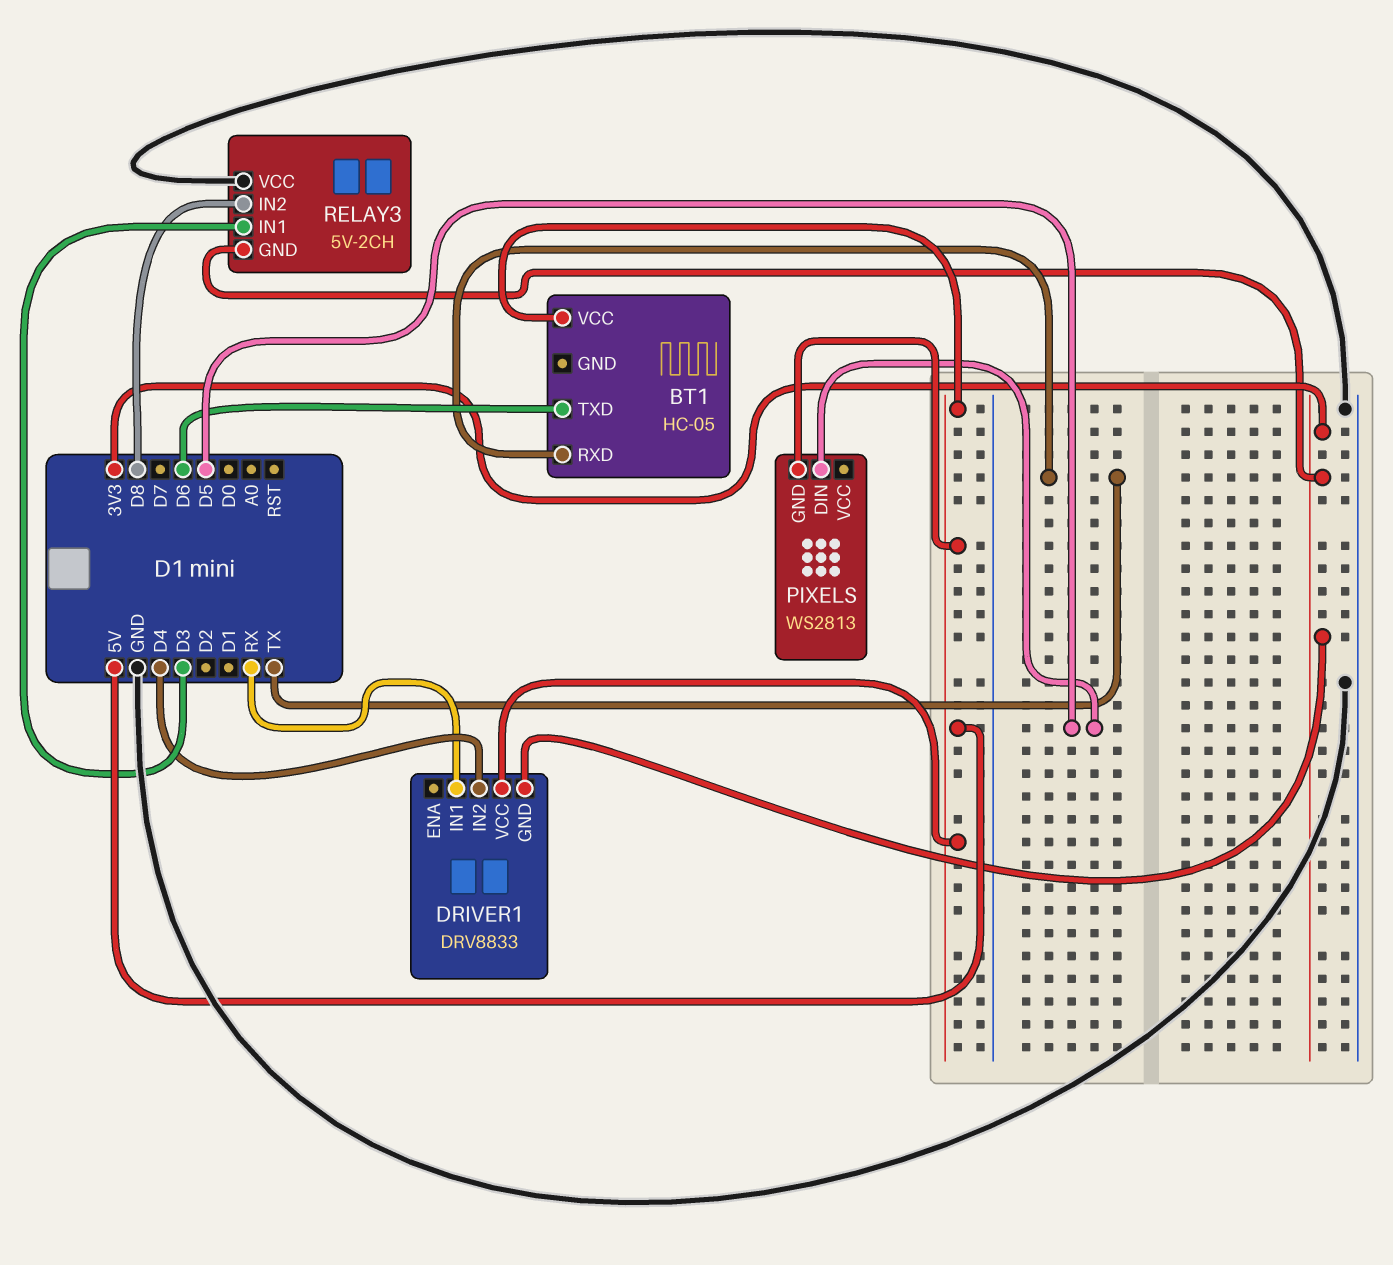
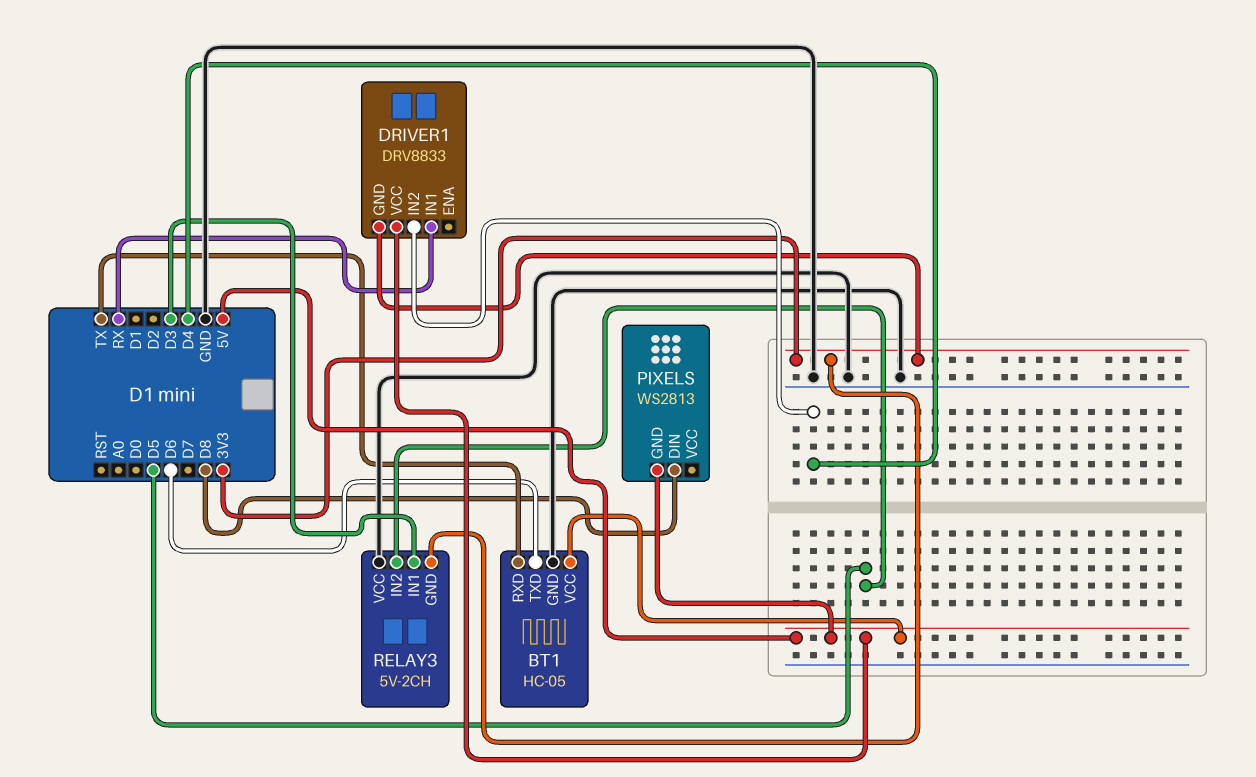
BT1 pin GND: none -> GND
PIXELS pin DIN: D5 -> D8
RELAY3 pin IN2: D8 -> D5

